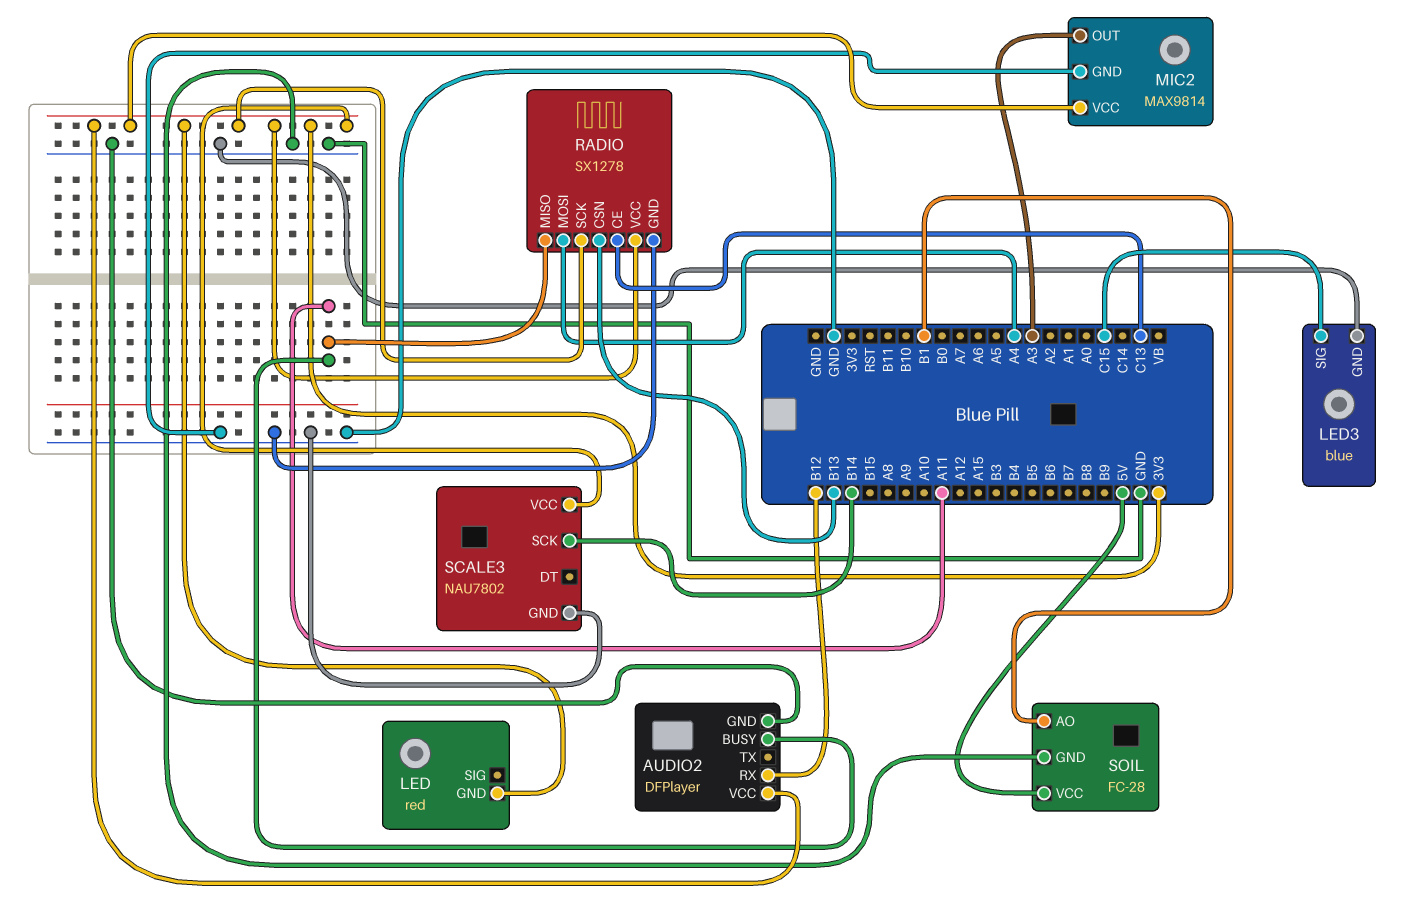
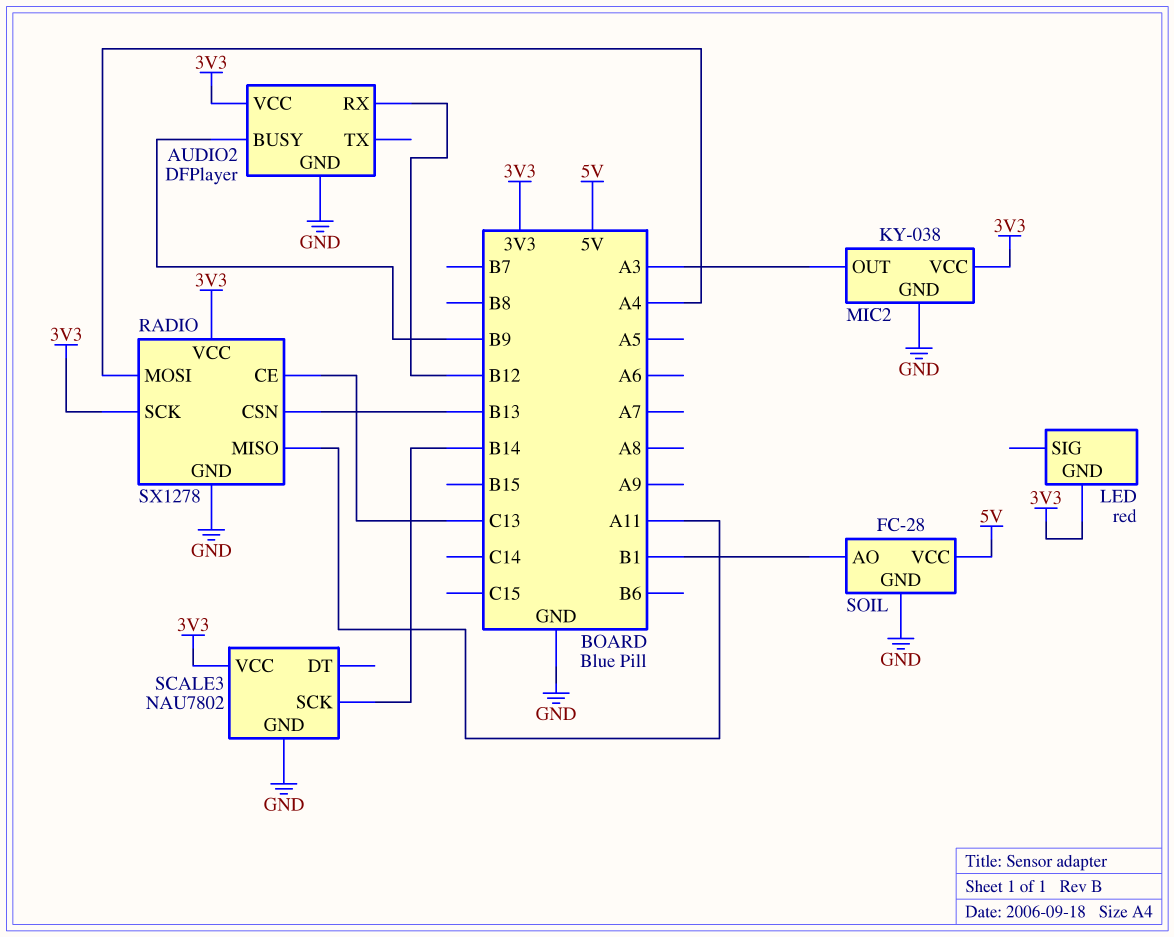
AUDIO2 pin BUSY: A11 -> B9
LED3: blue -> none
LED3 pin GND: GND -> none
LED3 pin SIG: C15 -> none
MIC2: MAX9814 -> KY-038

